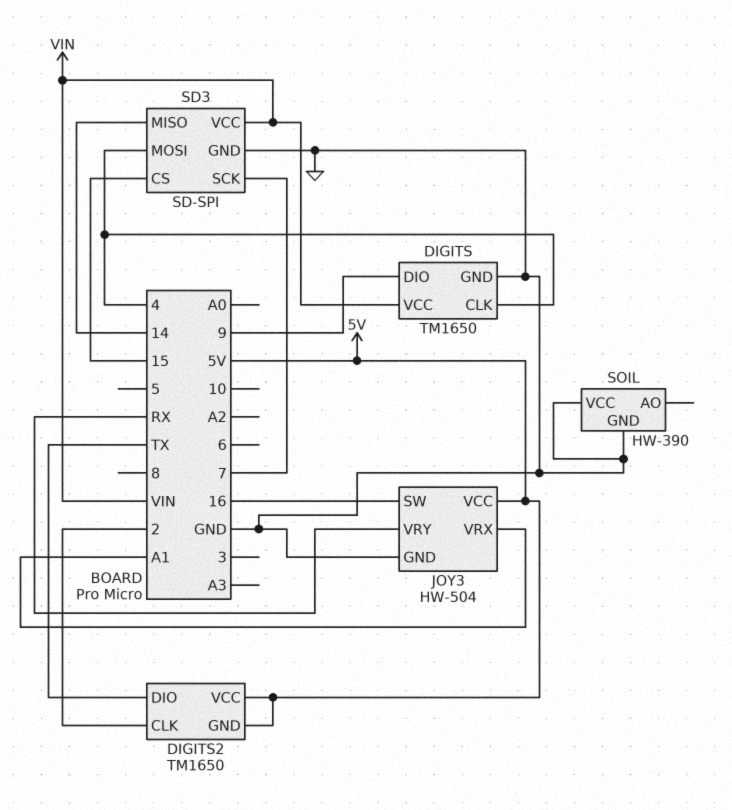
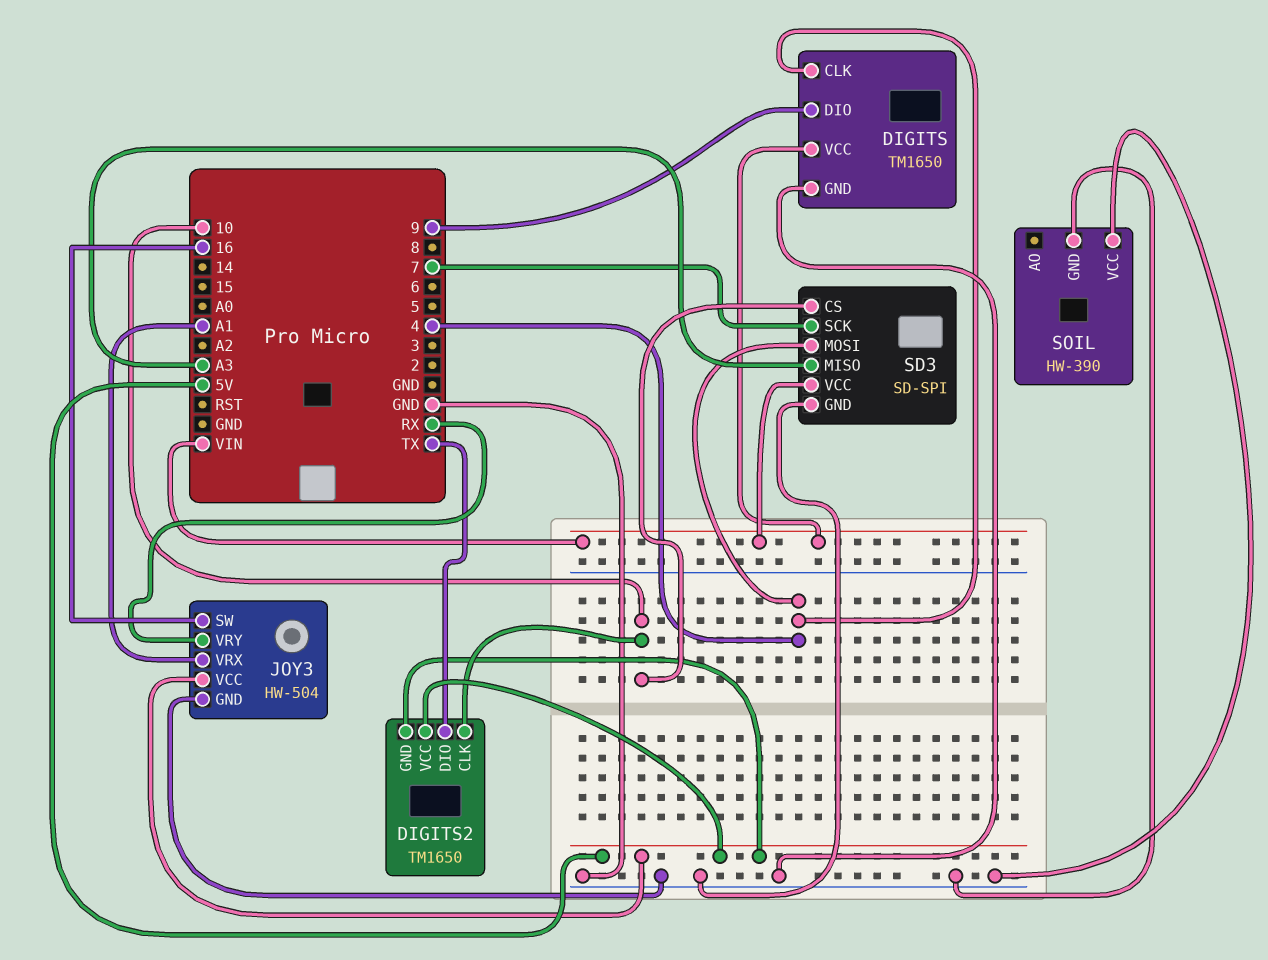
DIGITS2 pin CLK: 2 -> 10
SD3 pin CS: 15 -> 10
SD3 pin MISO: 14 -> A3

